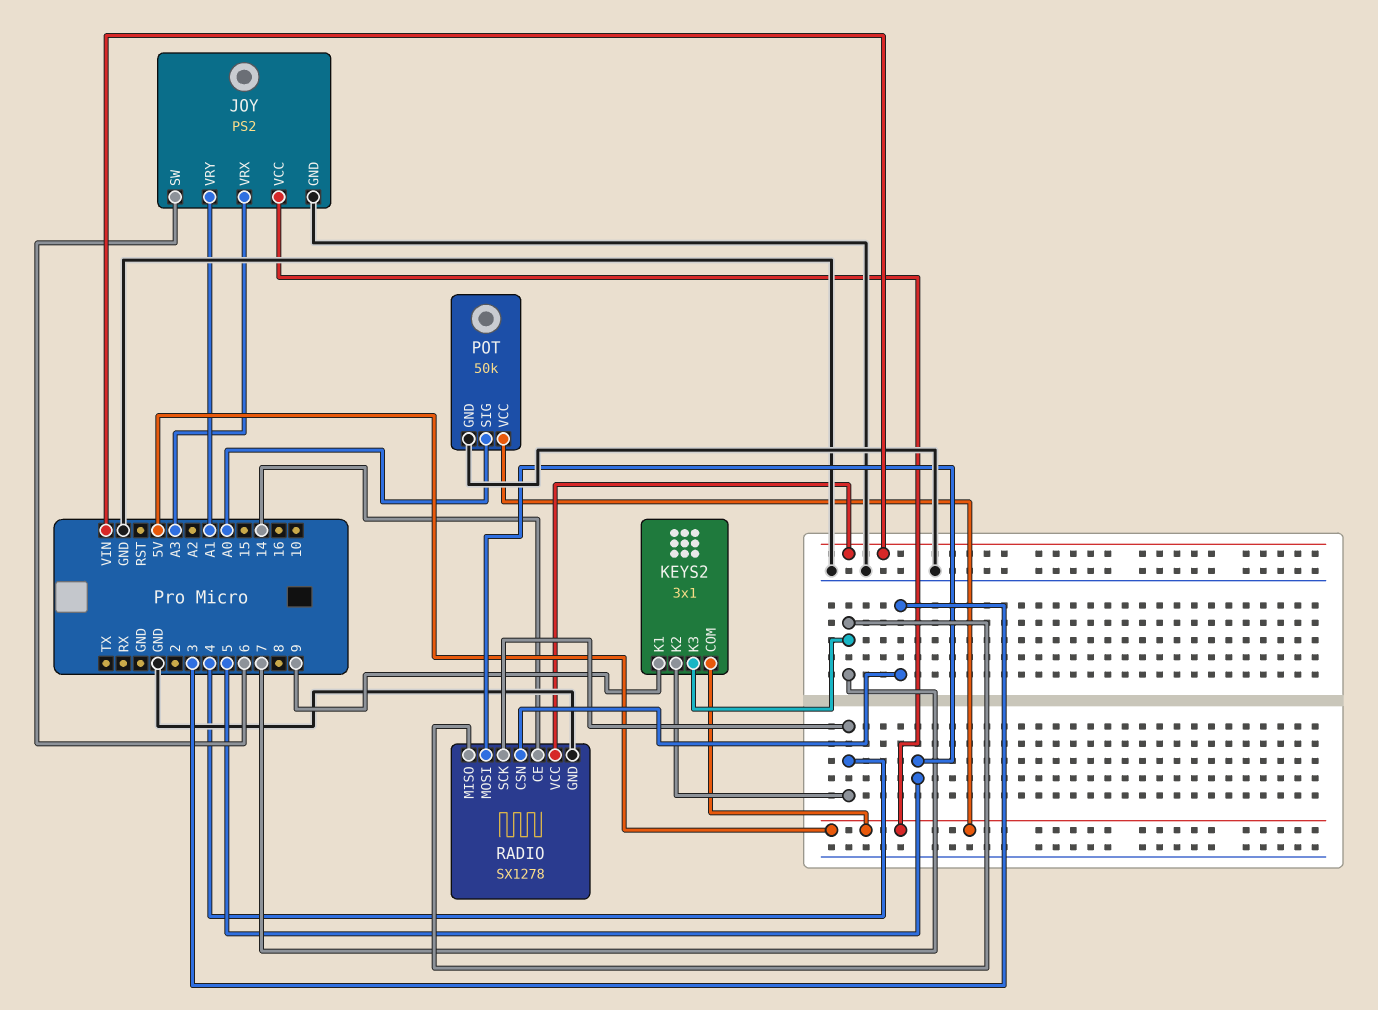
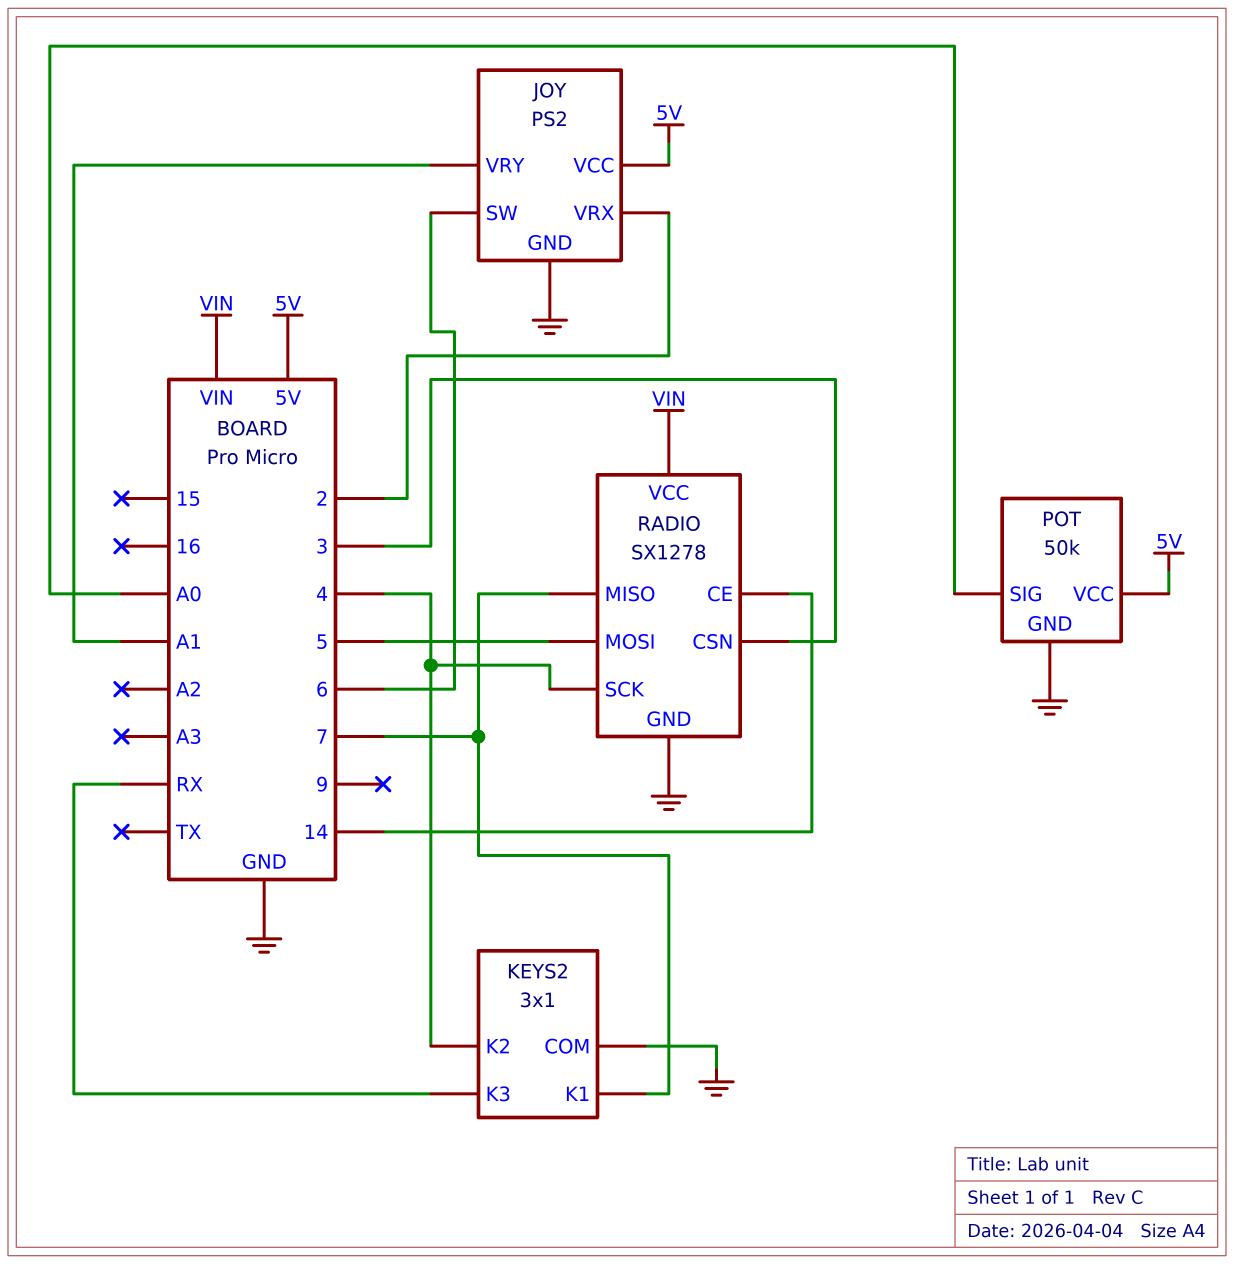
JOY pin VRX: A3 -> 2
KEYS2 pin COM: 5V -> GND
KEYS2 pin K1: 9 -> 7
KEYS2 pin K3: 7 -> RX

